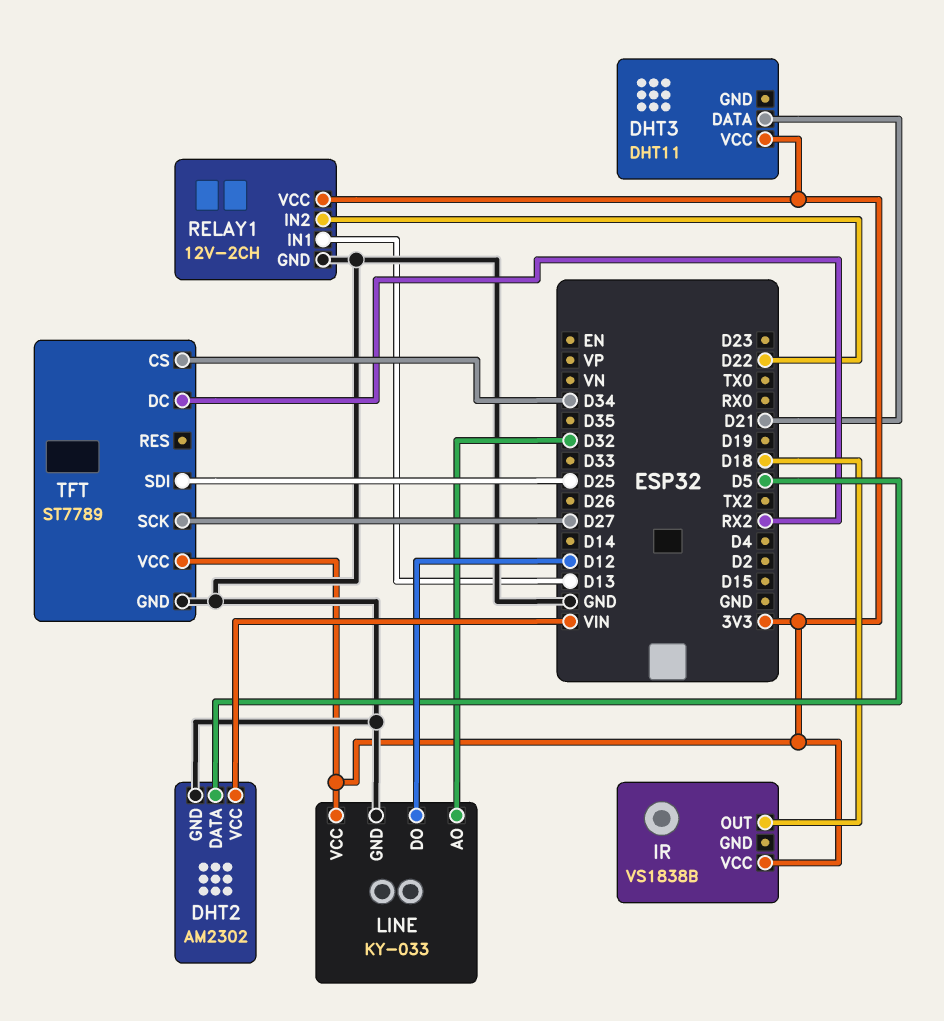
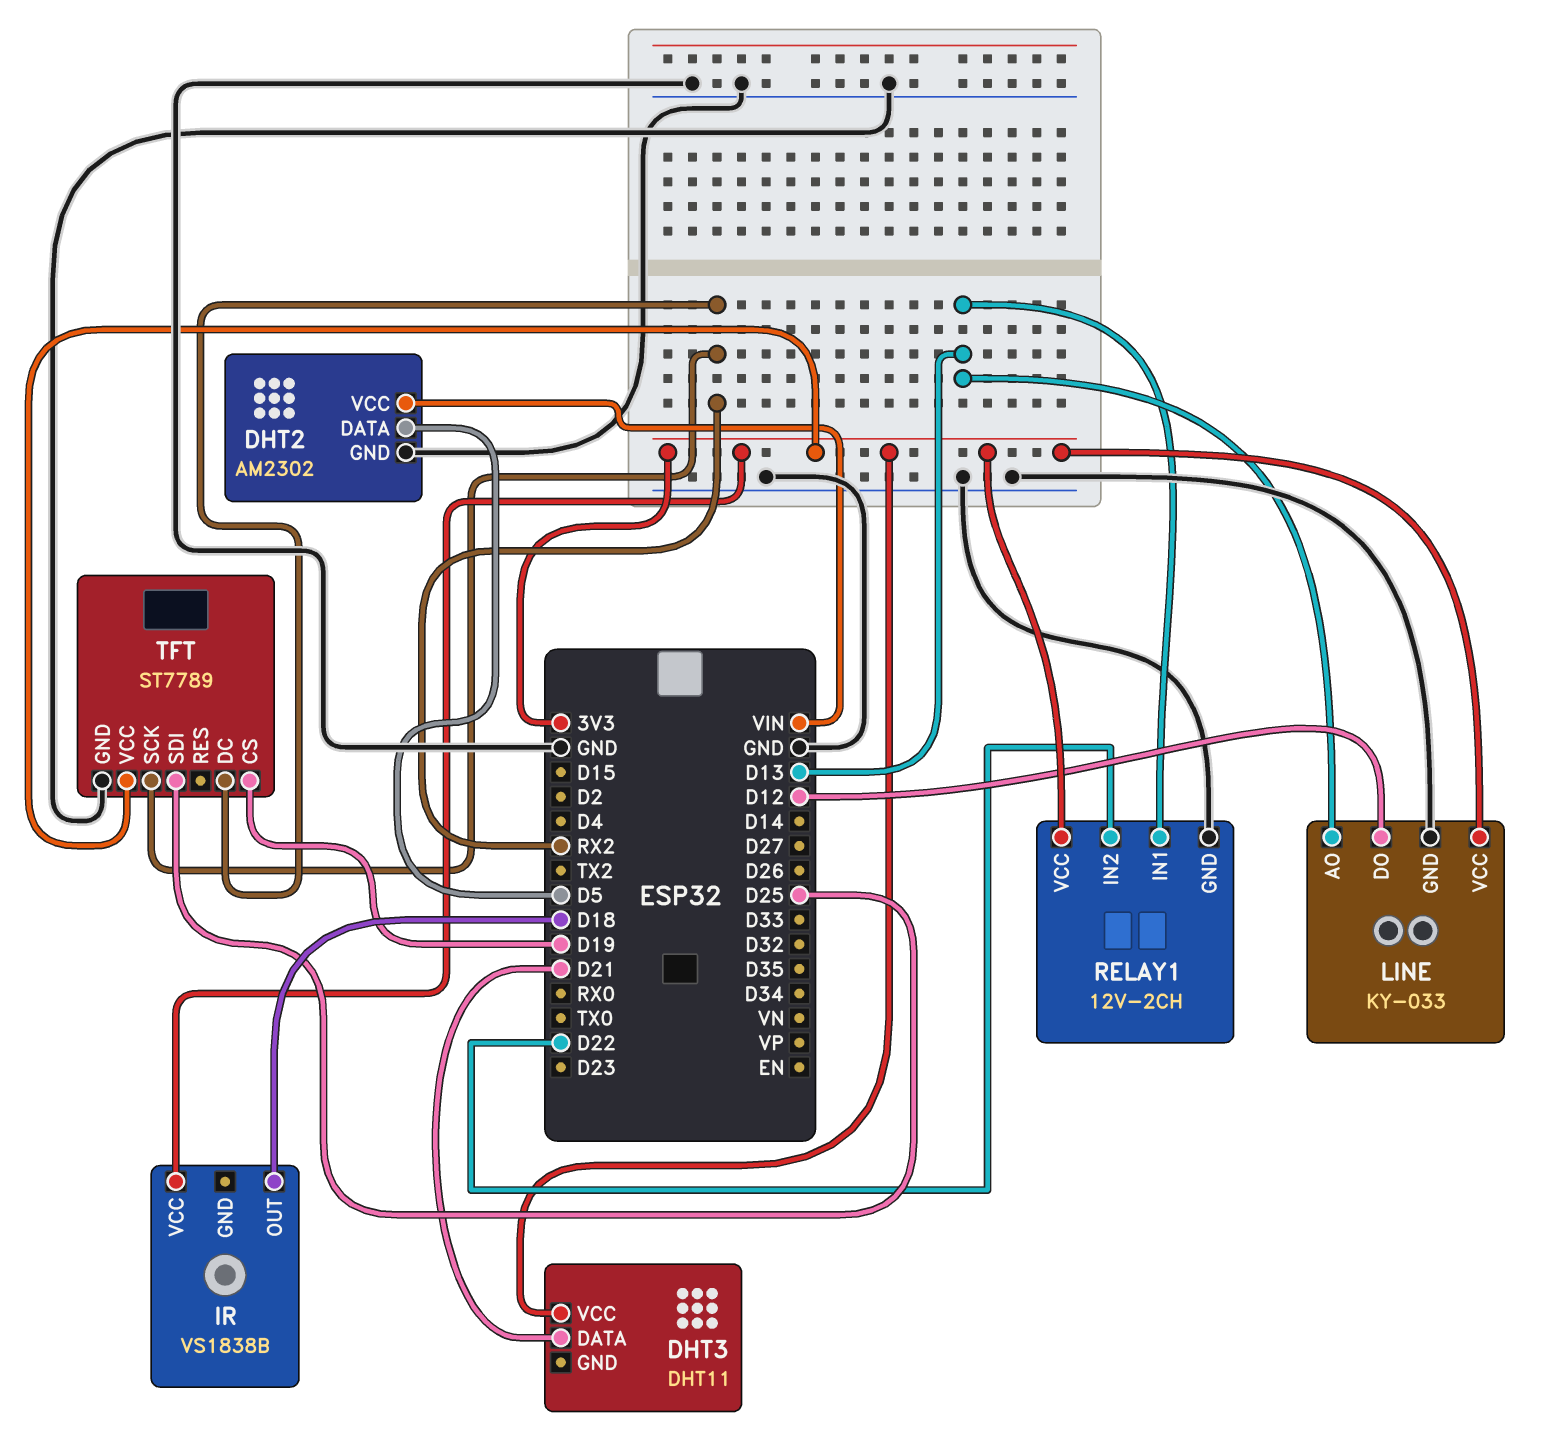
LINE pin AO: D32 -> D13
TFT pin CS: D34 -> D19
TFT pin SCK: D27 -> RX2

